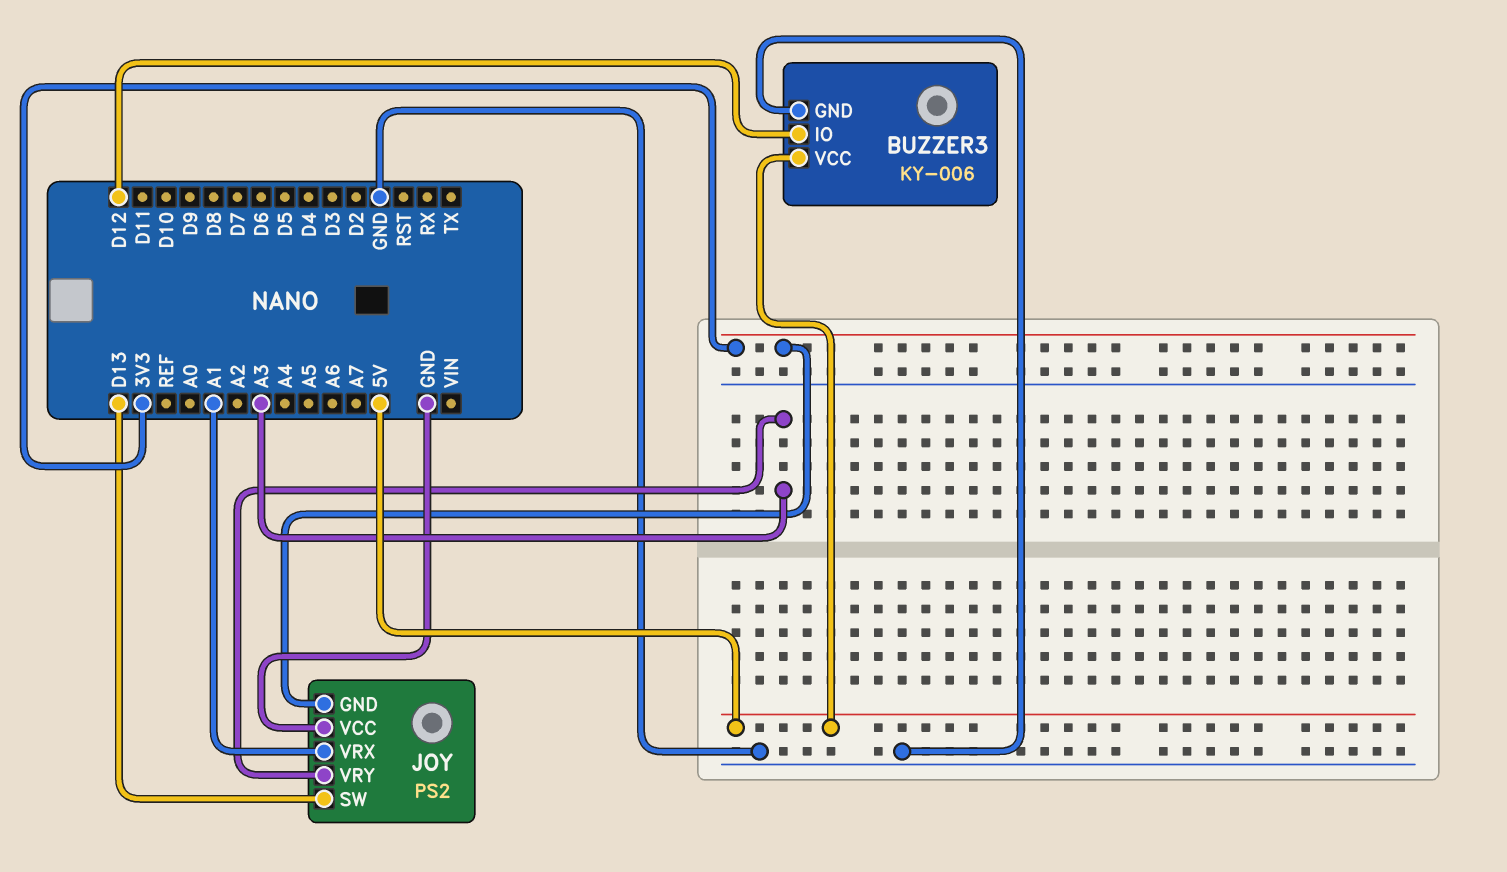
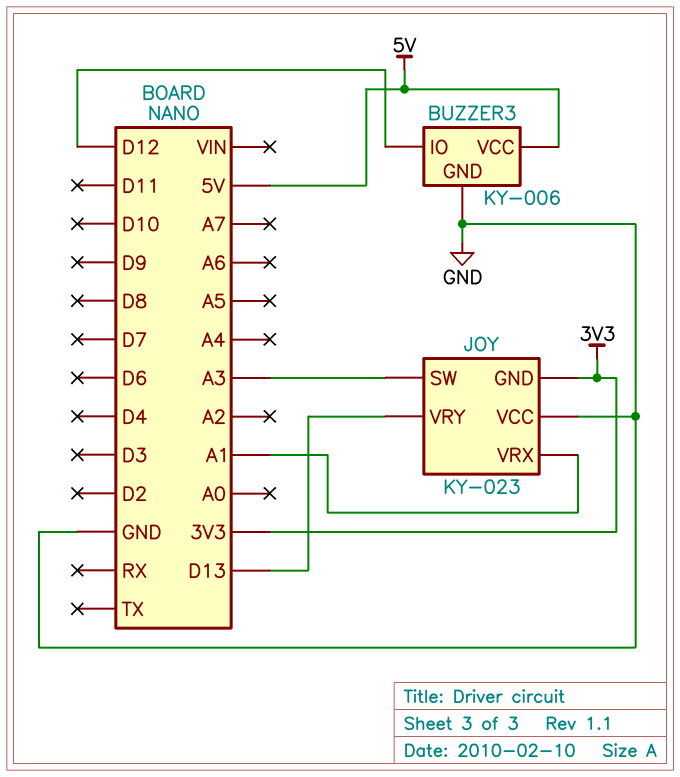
JOY: PS2 -> KY-023
JOY pin SW: D13 -> A3
JOY pin VRY: A3 -> D13

